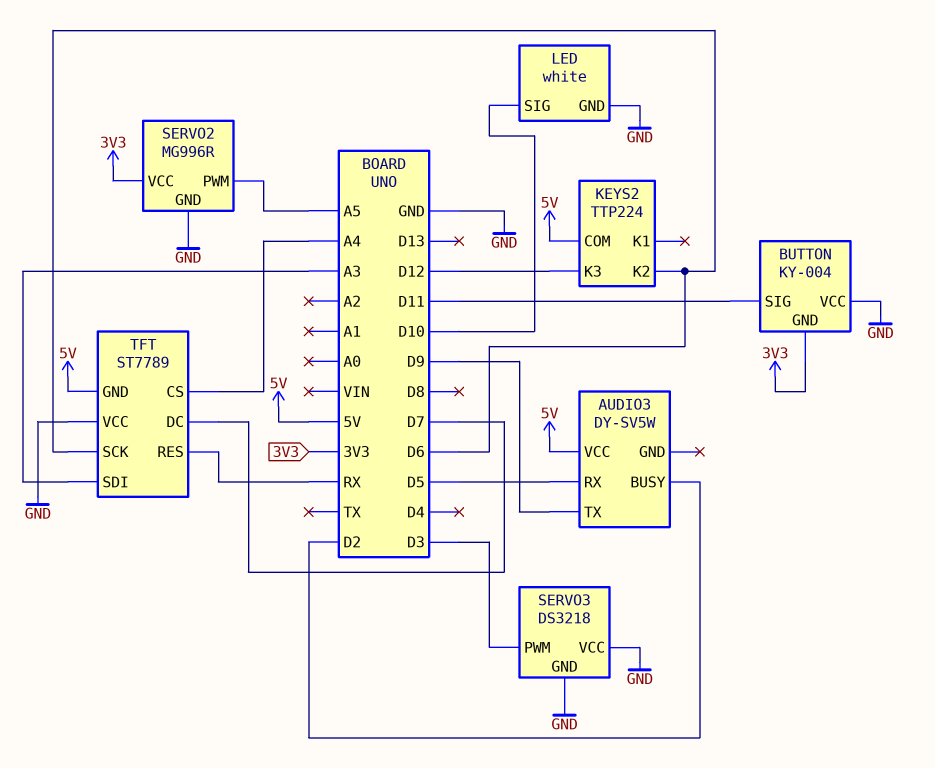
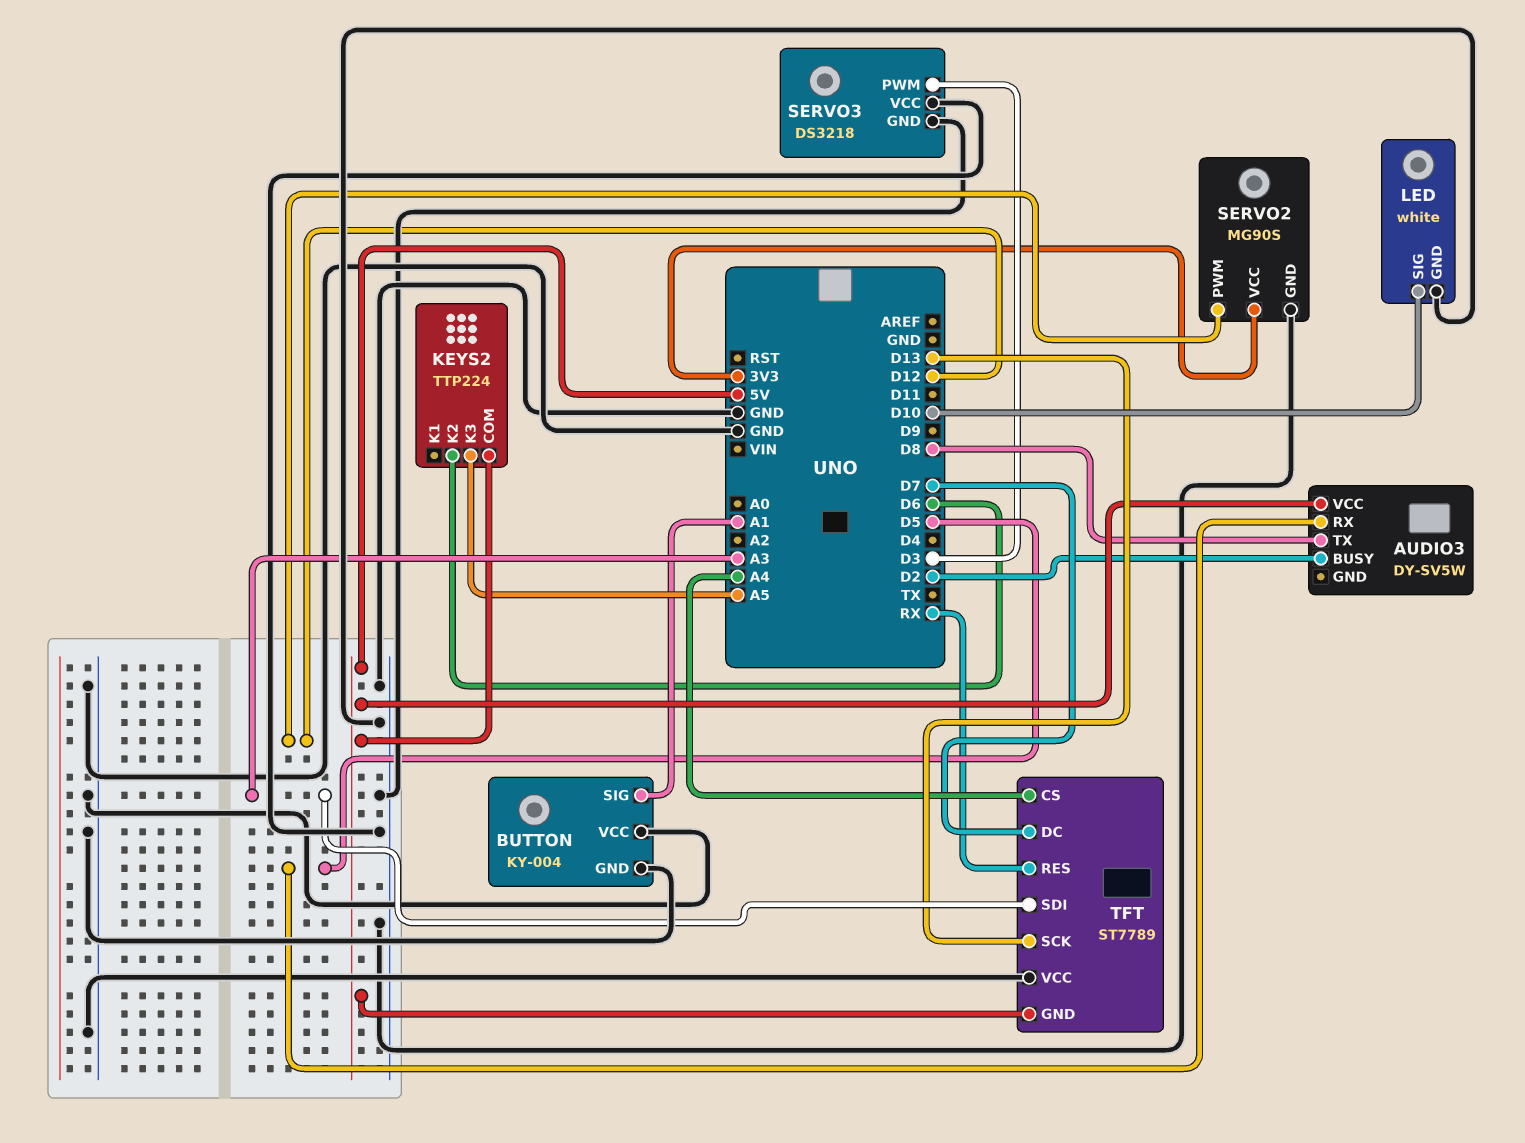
AUDIO3 pin TX: D9 -> D8
BUTTON pin GND: 3V3 -> GND
BUTTON pin SIG: D11 -> A1
KEYS2 pin K3: D12 -> A5
SERVO2: MG996R -> MG90S
SERVO2 pin PWM: A5 -> D12
TFT pin SCK: D6 -> D13

